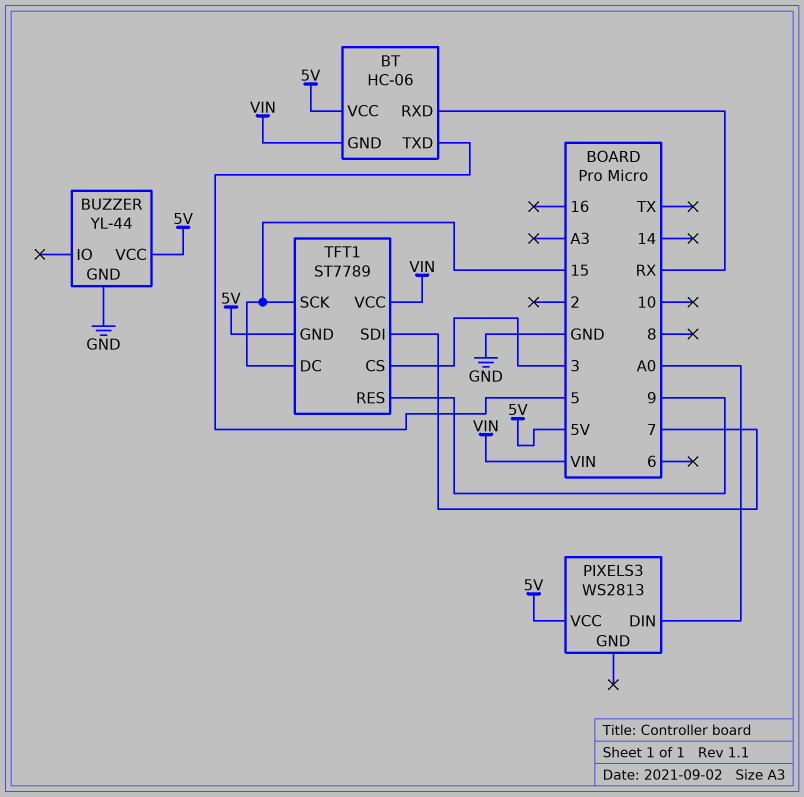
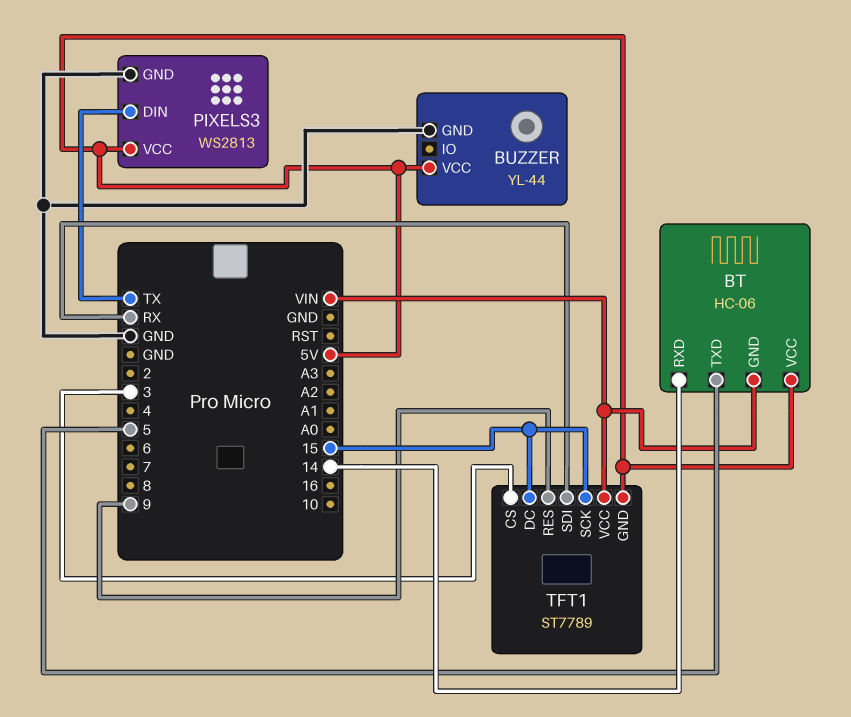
BT pin RXD: RX -> 14
PIXELS3 pin DIN: A0 -> TX
PIXELS3 pin GND: none -> GND
TFT1 pin SDI: 7 -> RX

